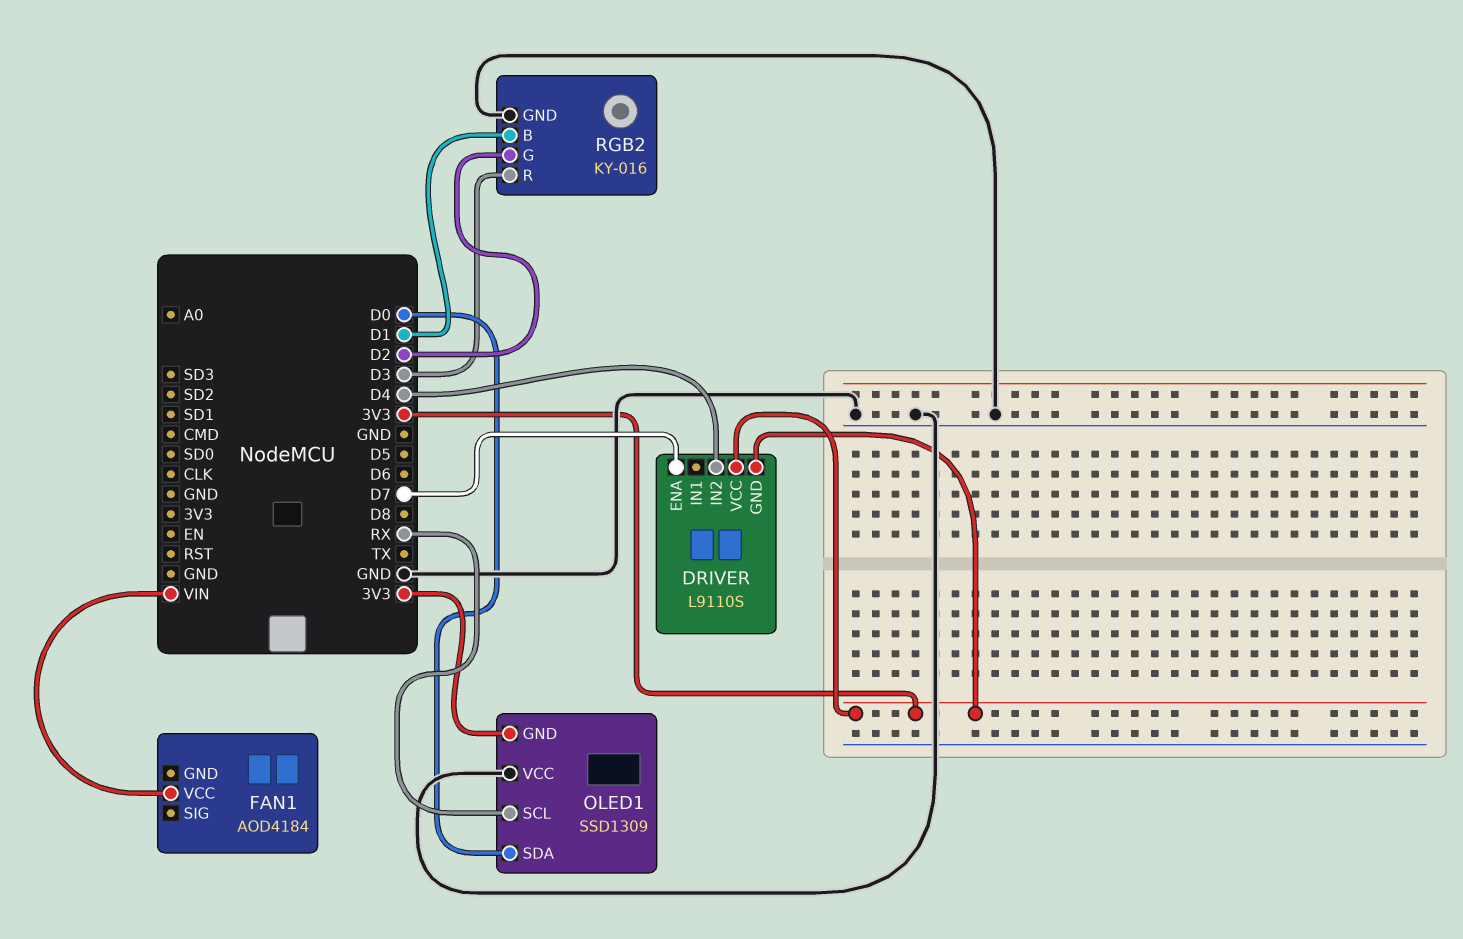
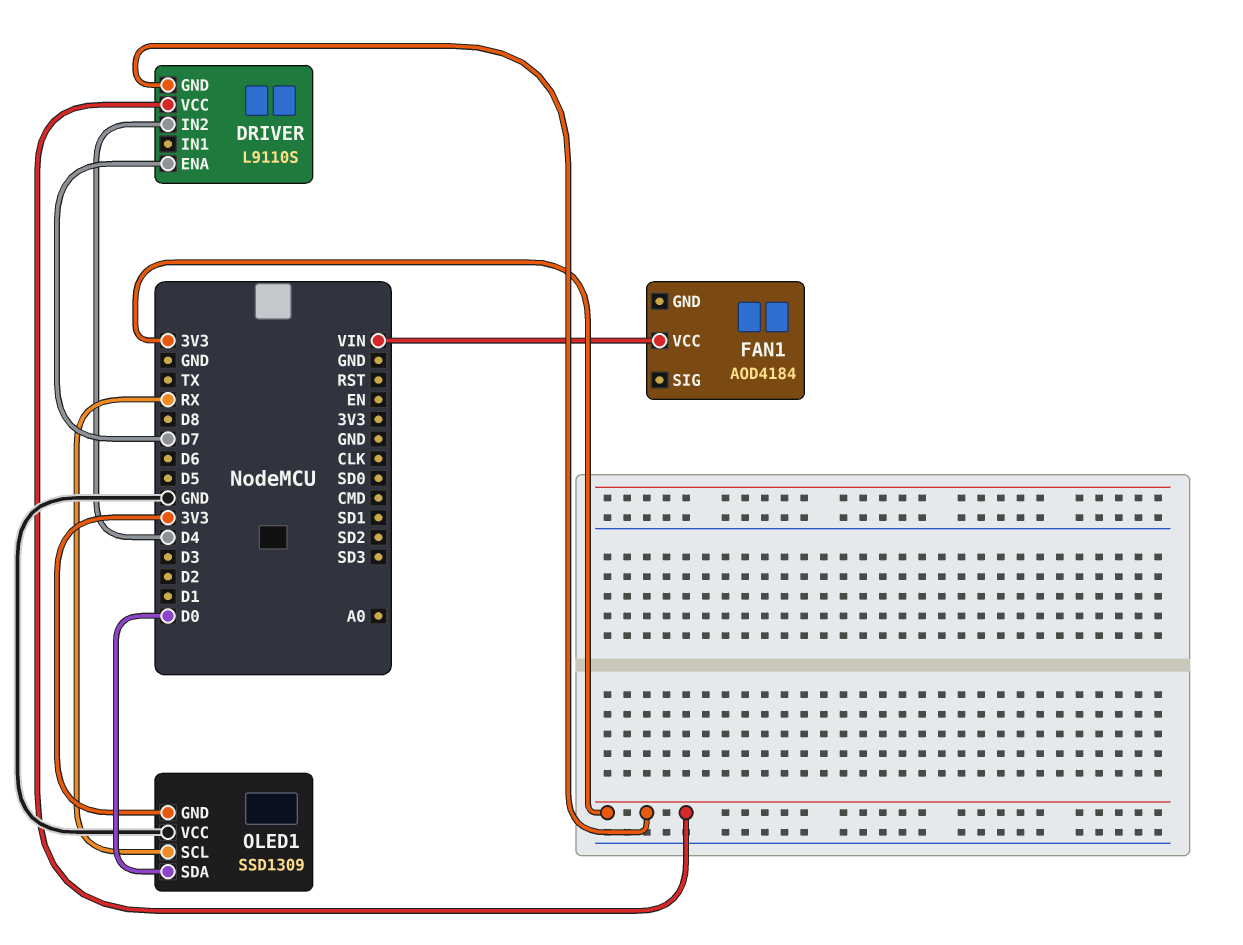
RGB2: KY-016 -> none
RGB2 pin B: D1 -> none
RGB2 pin G: D2 -> none
RGB2 pin GND: GND -> none
RGB2 pin R: D3 -> none

